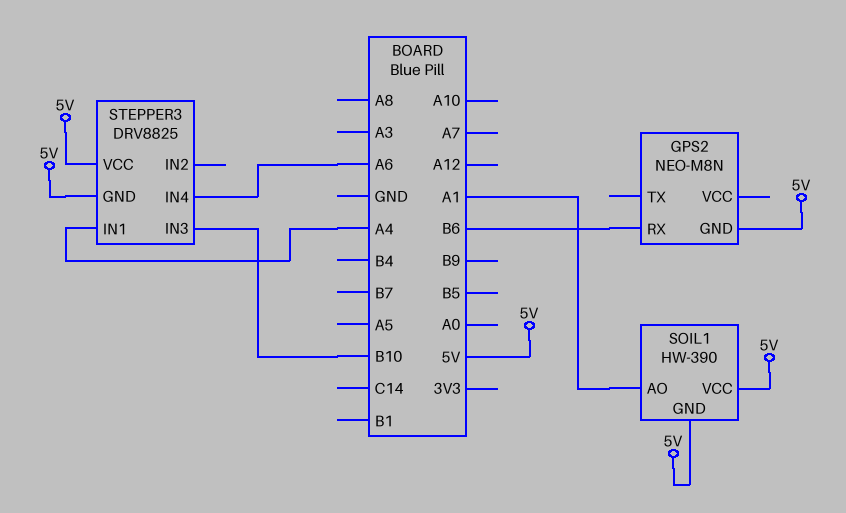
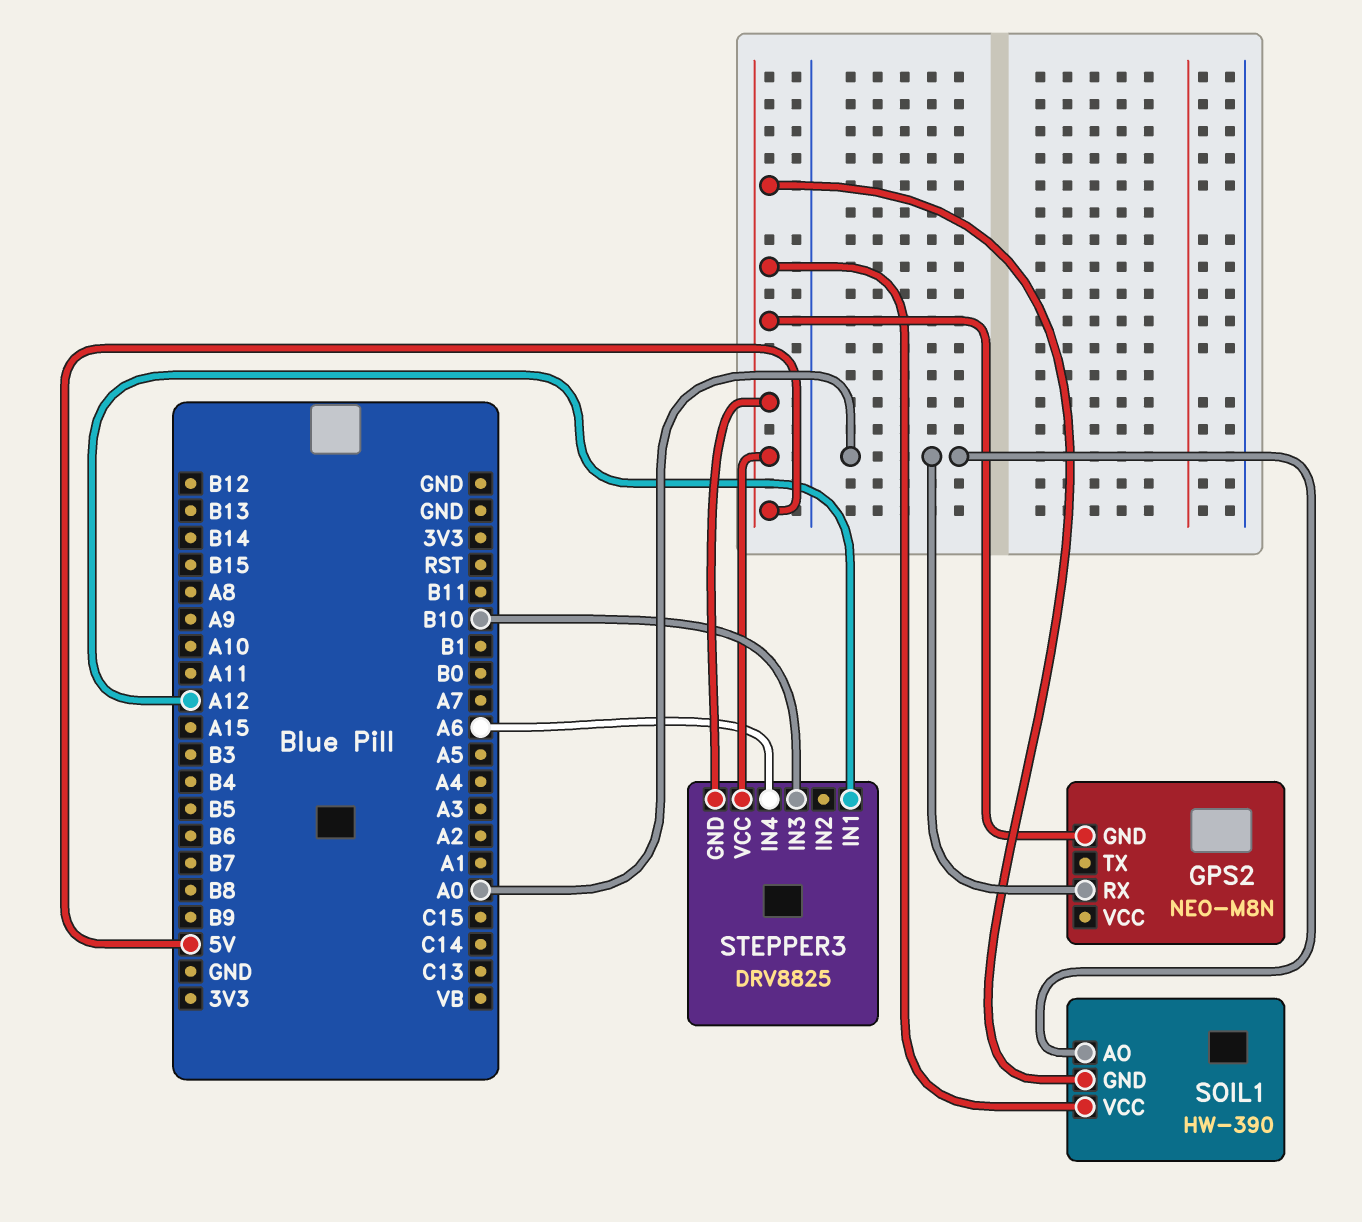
GPS2 pin RX: B6 -> A0
SOIL1 pin AO: A1 -> A0
STEPPER3 pin IN1: A4 -> A12

